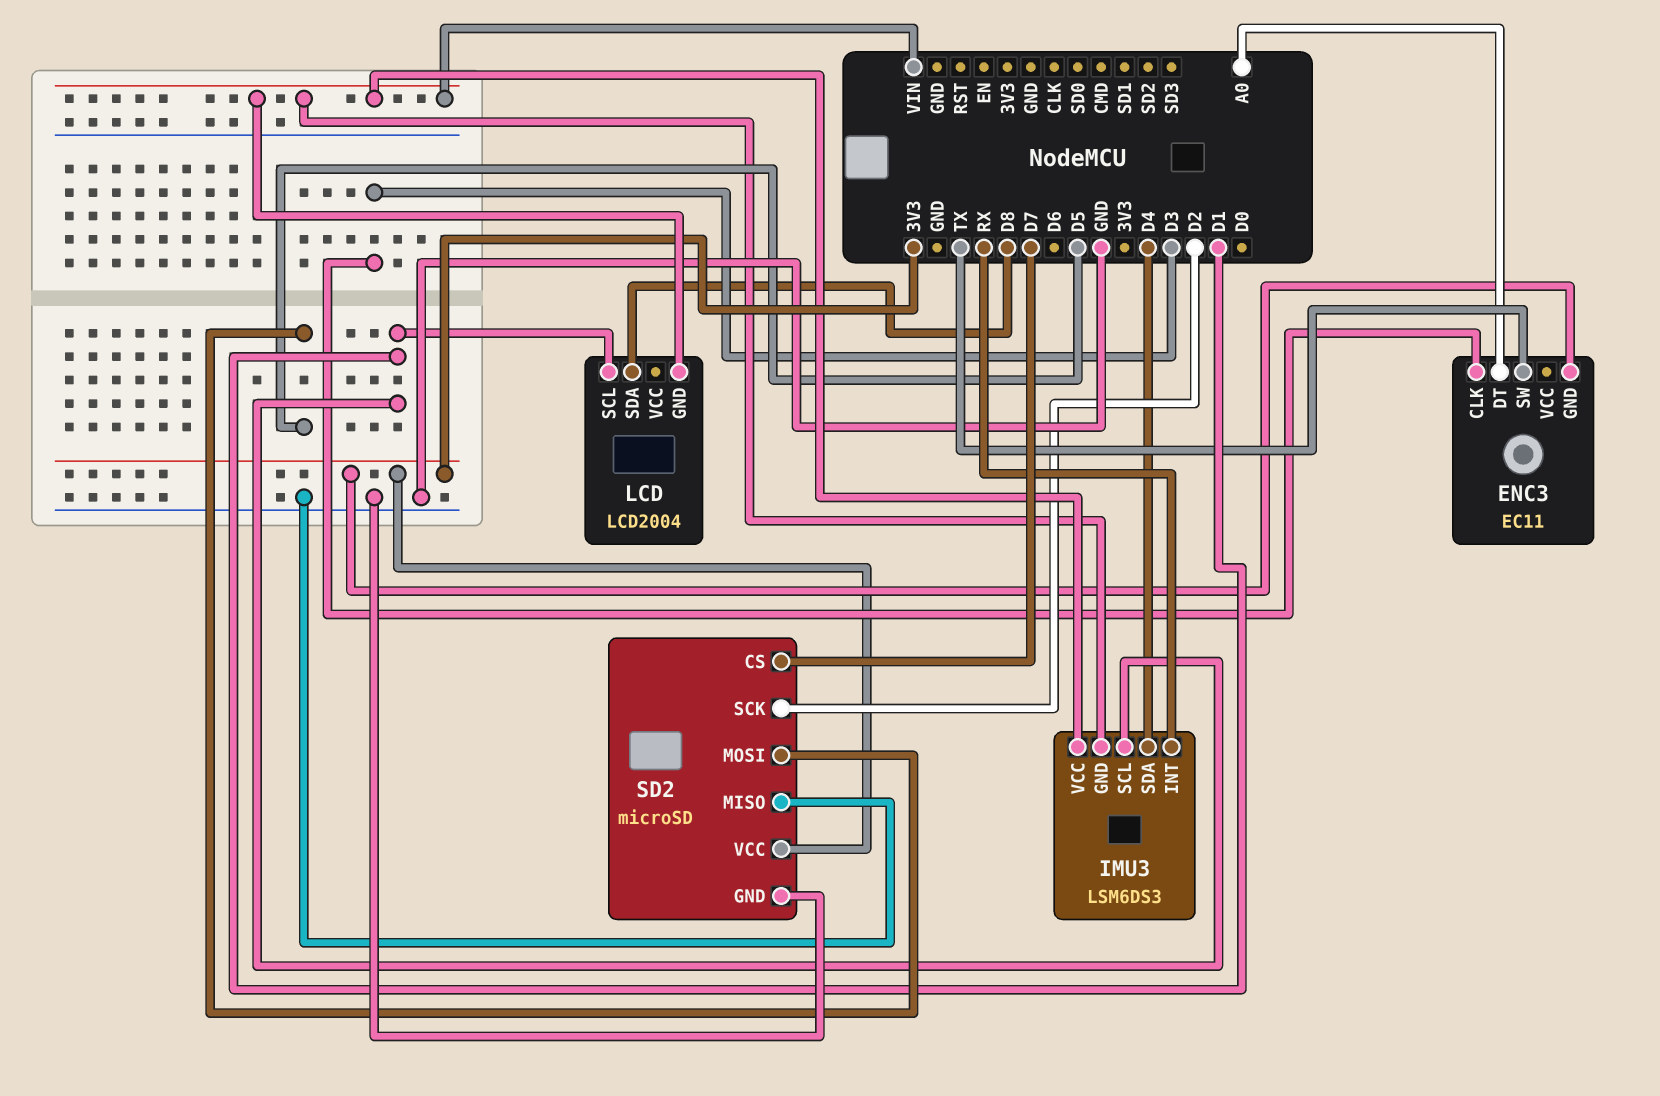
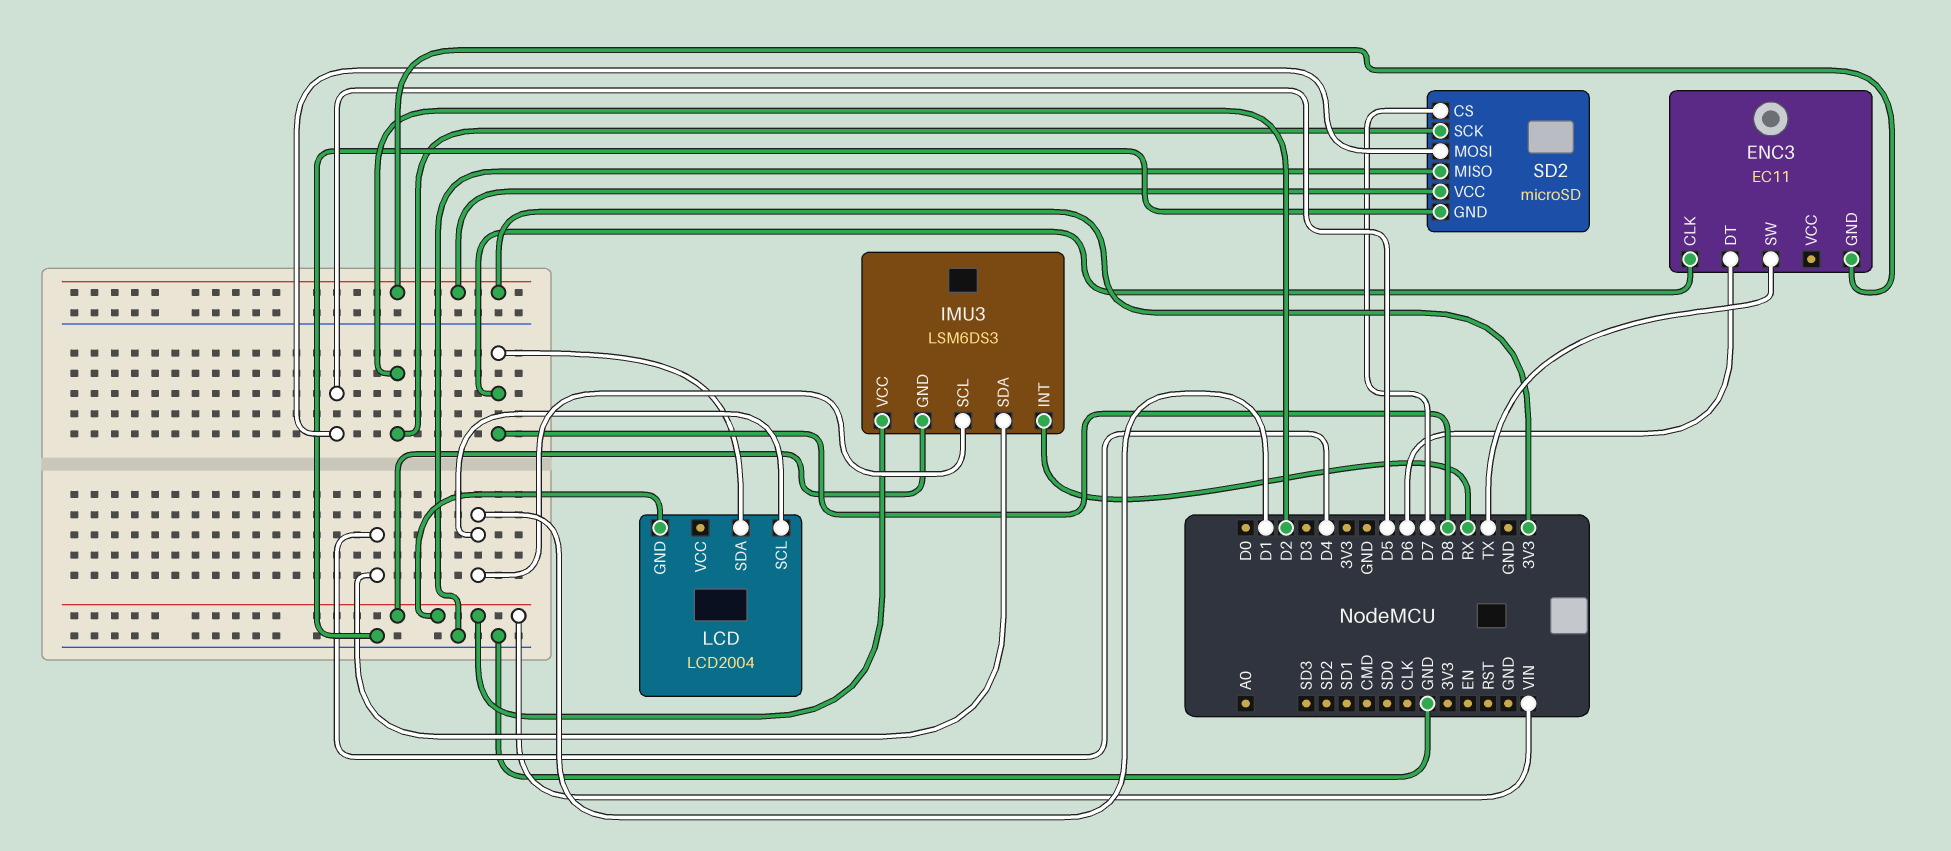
ENC3 pin CLK: D3 -> D8
ENC3 pin DT: A0 -> D6

